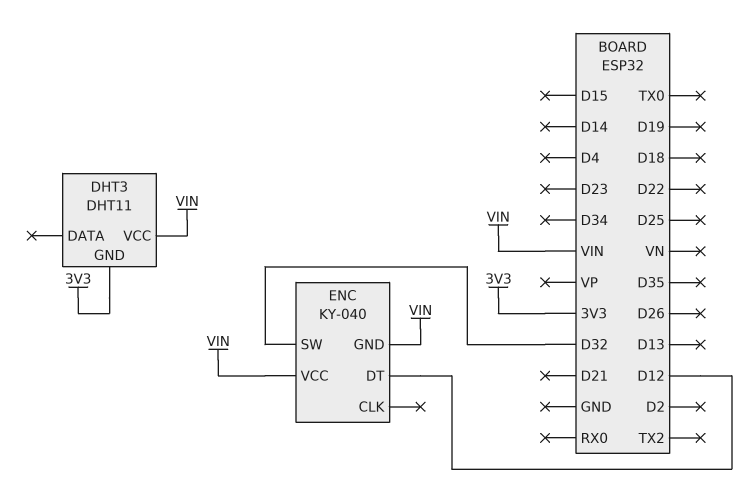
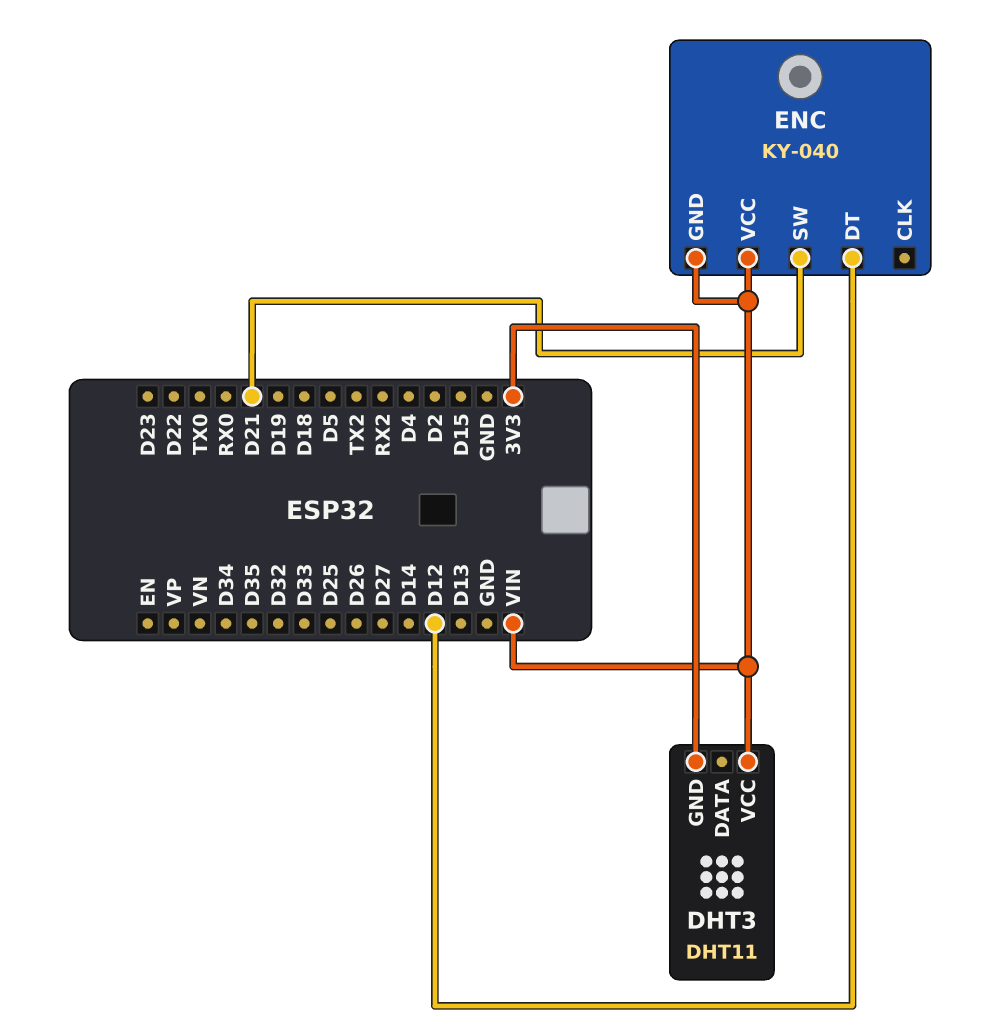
ENC pin SW: D32 -> D21

